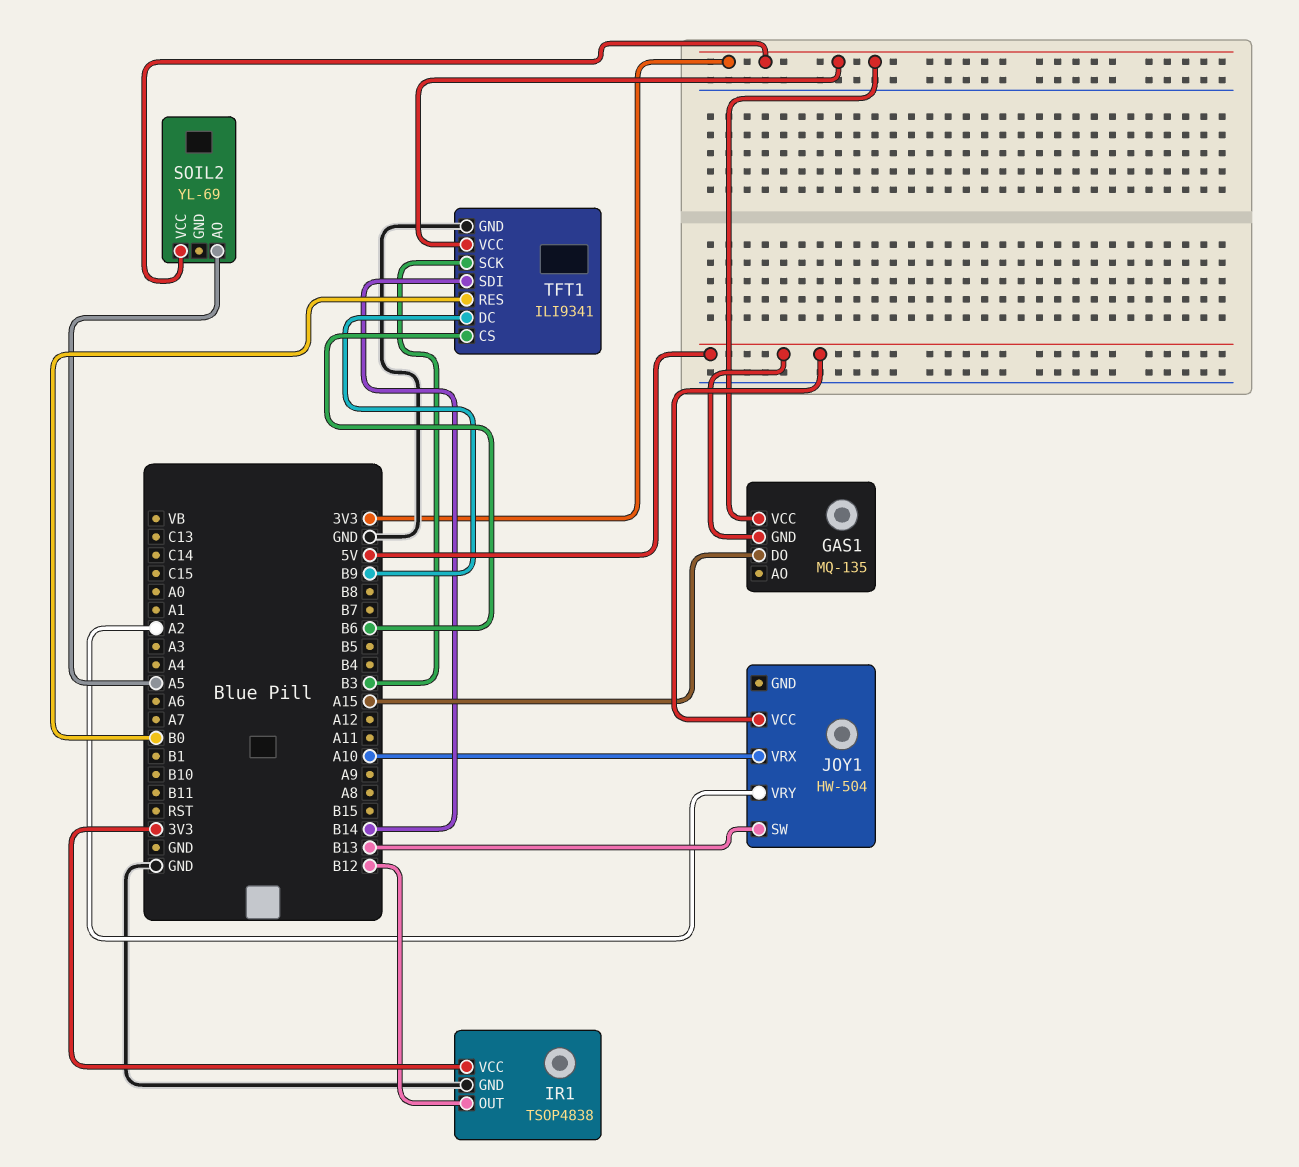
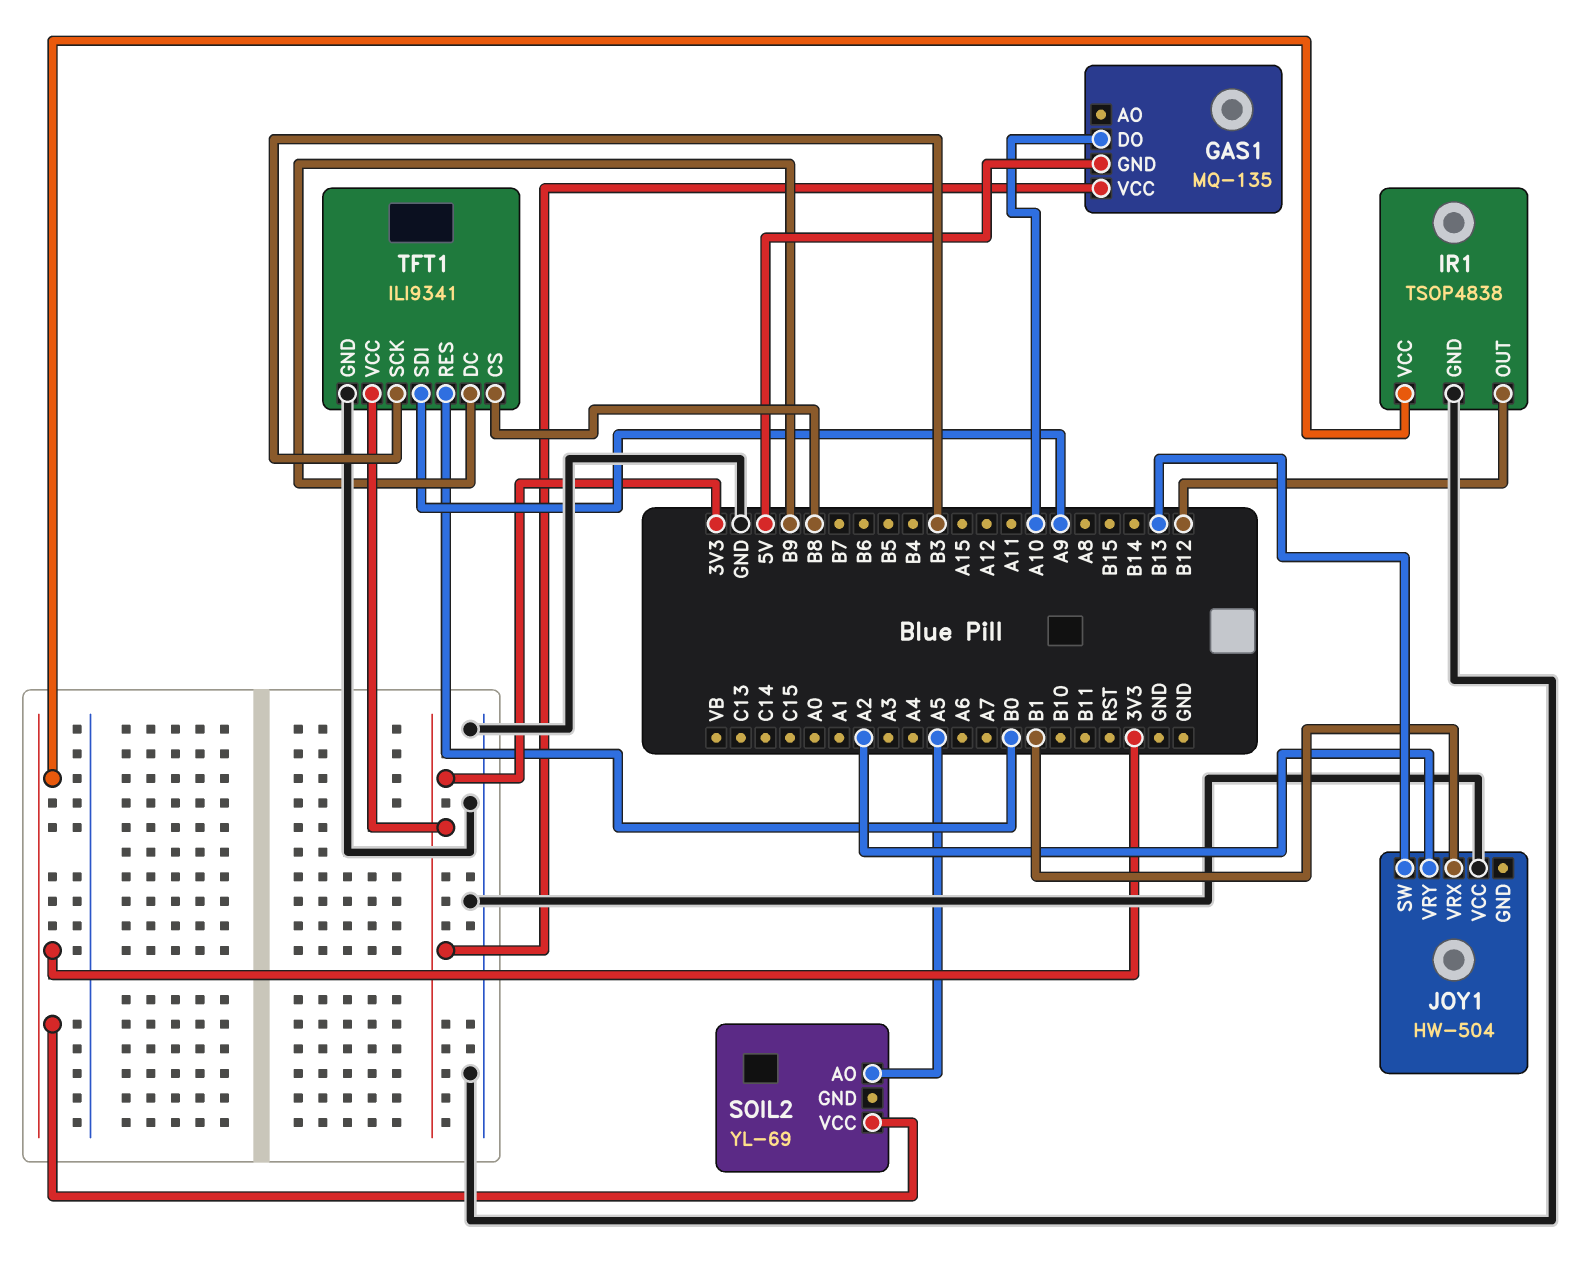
GAS1 pin DO: A15 -> A10
JOY1 pin VCC: 5V -> GND
JOY1 pin VRX: A10 -> B1
TFT1 pin CS: B6 -> B8
TFT1 pin SDI: B14 -> A9

